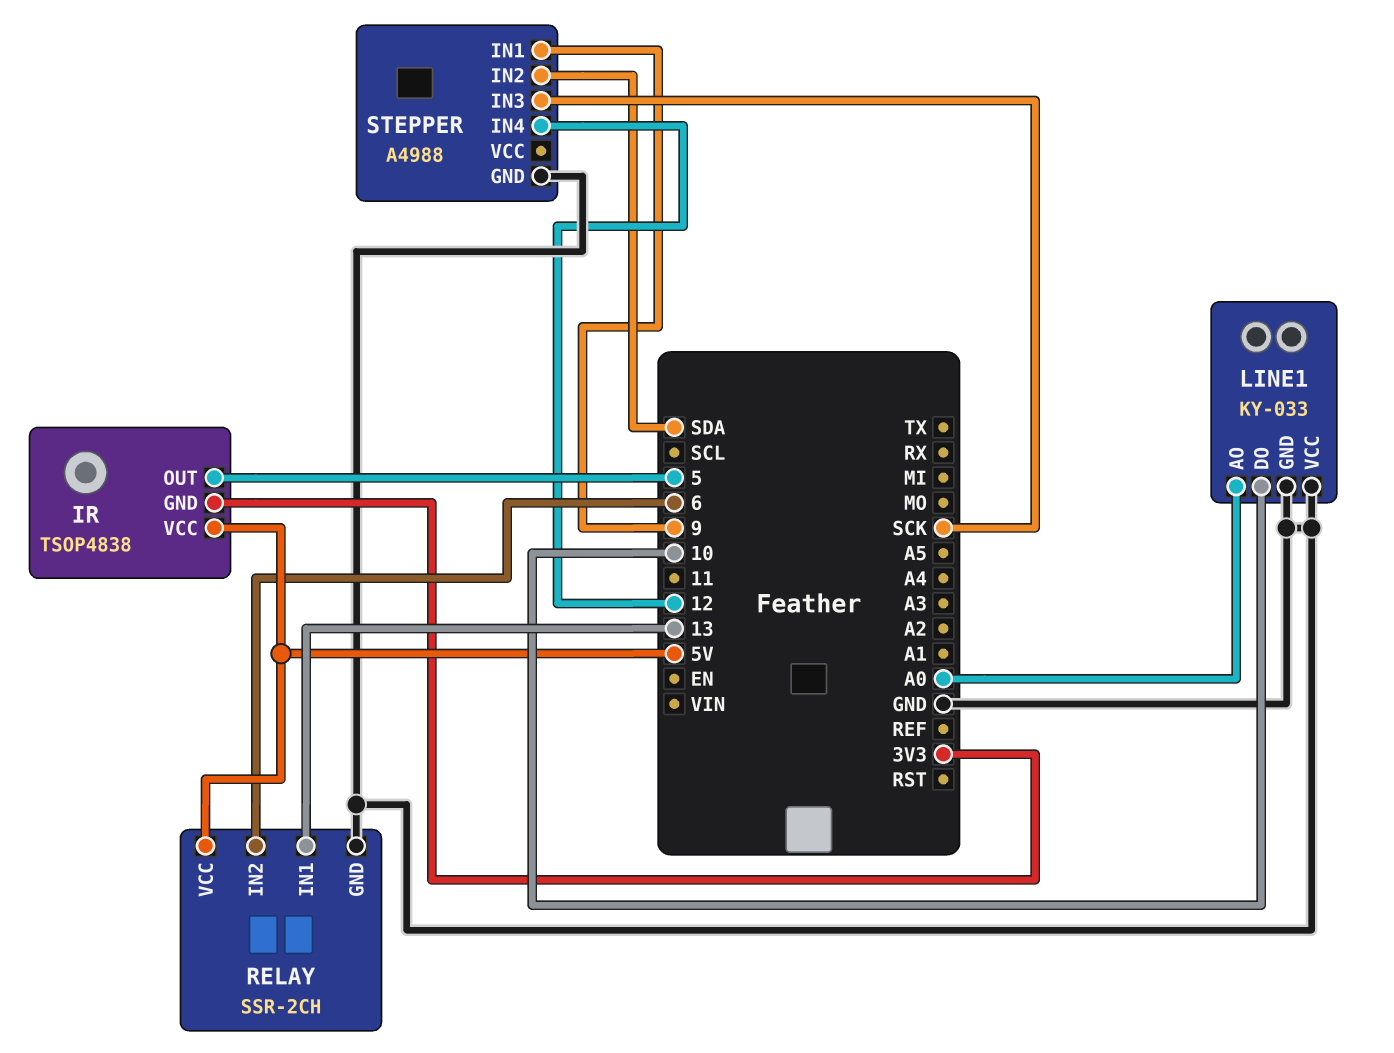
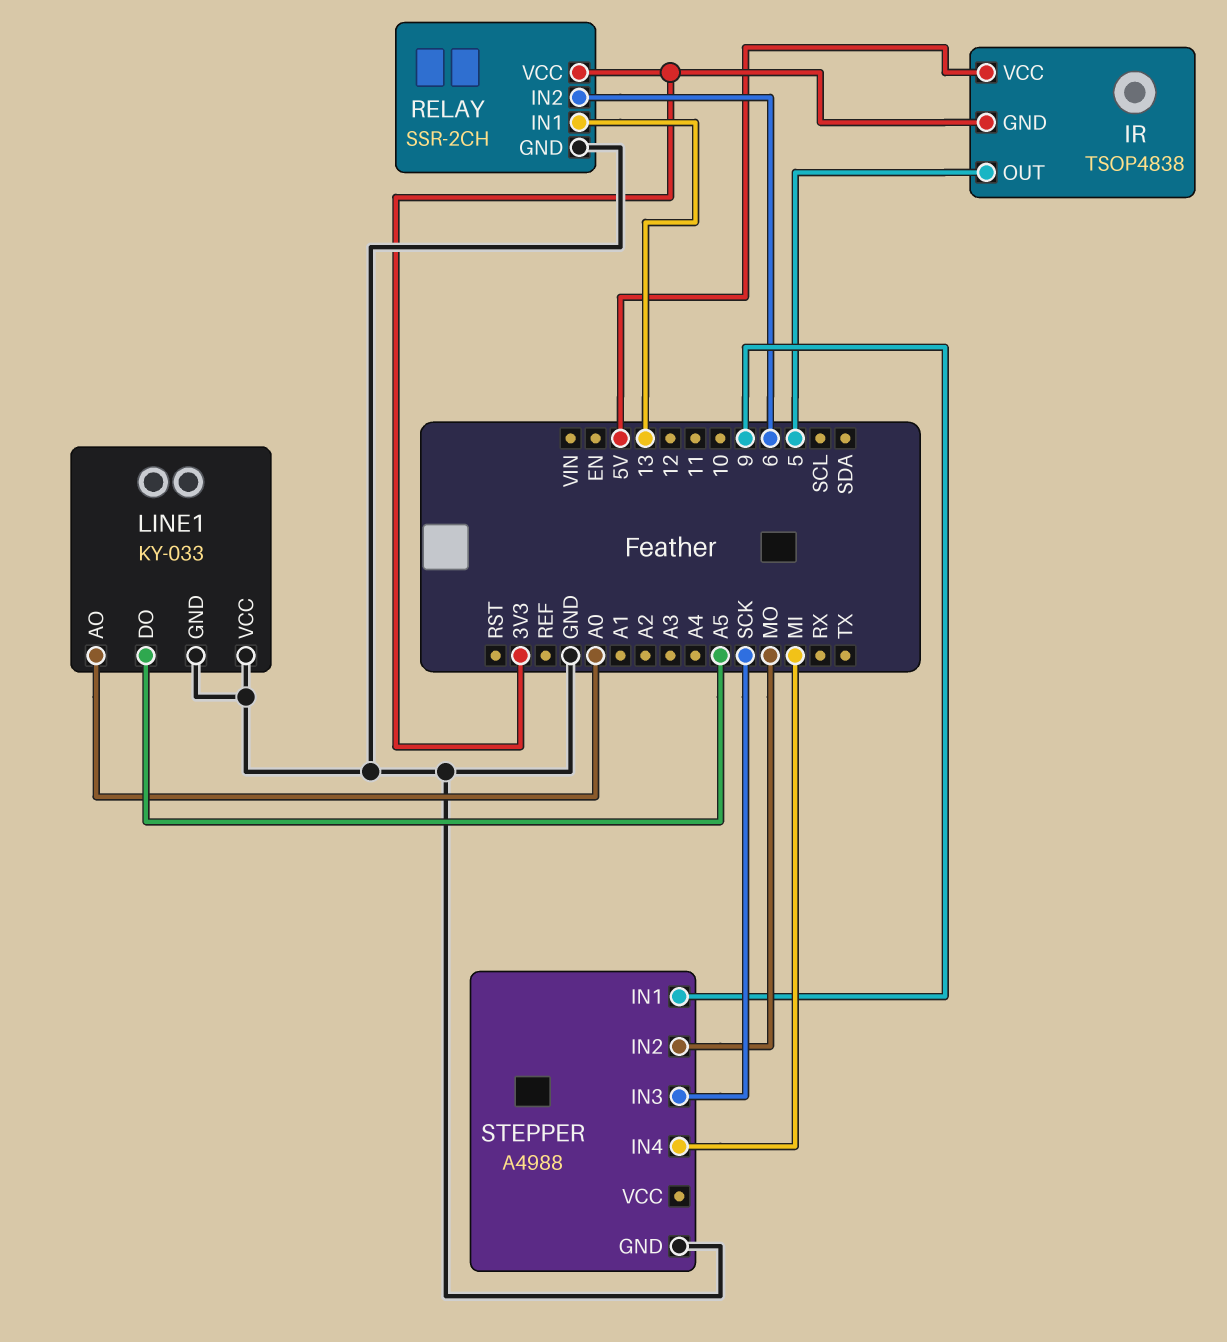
LINE1 pin DO: 10 -> A5
RELAY pin VCC: 5V -> 3V3
STEPPER pin IN2: SDA -> MO
STEPPER pin IN4: 12 -> MI

